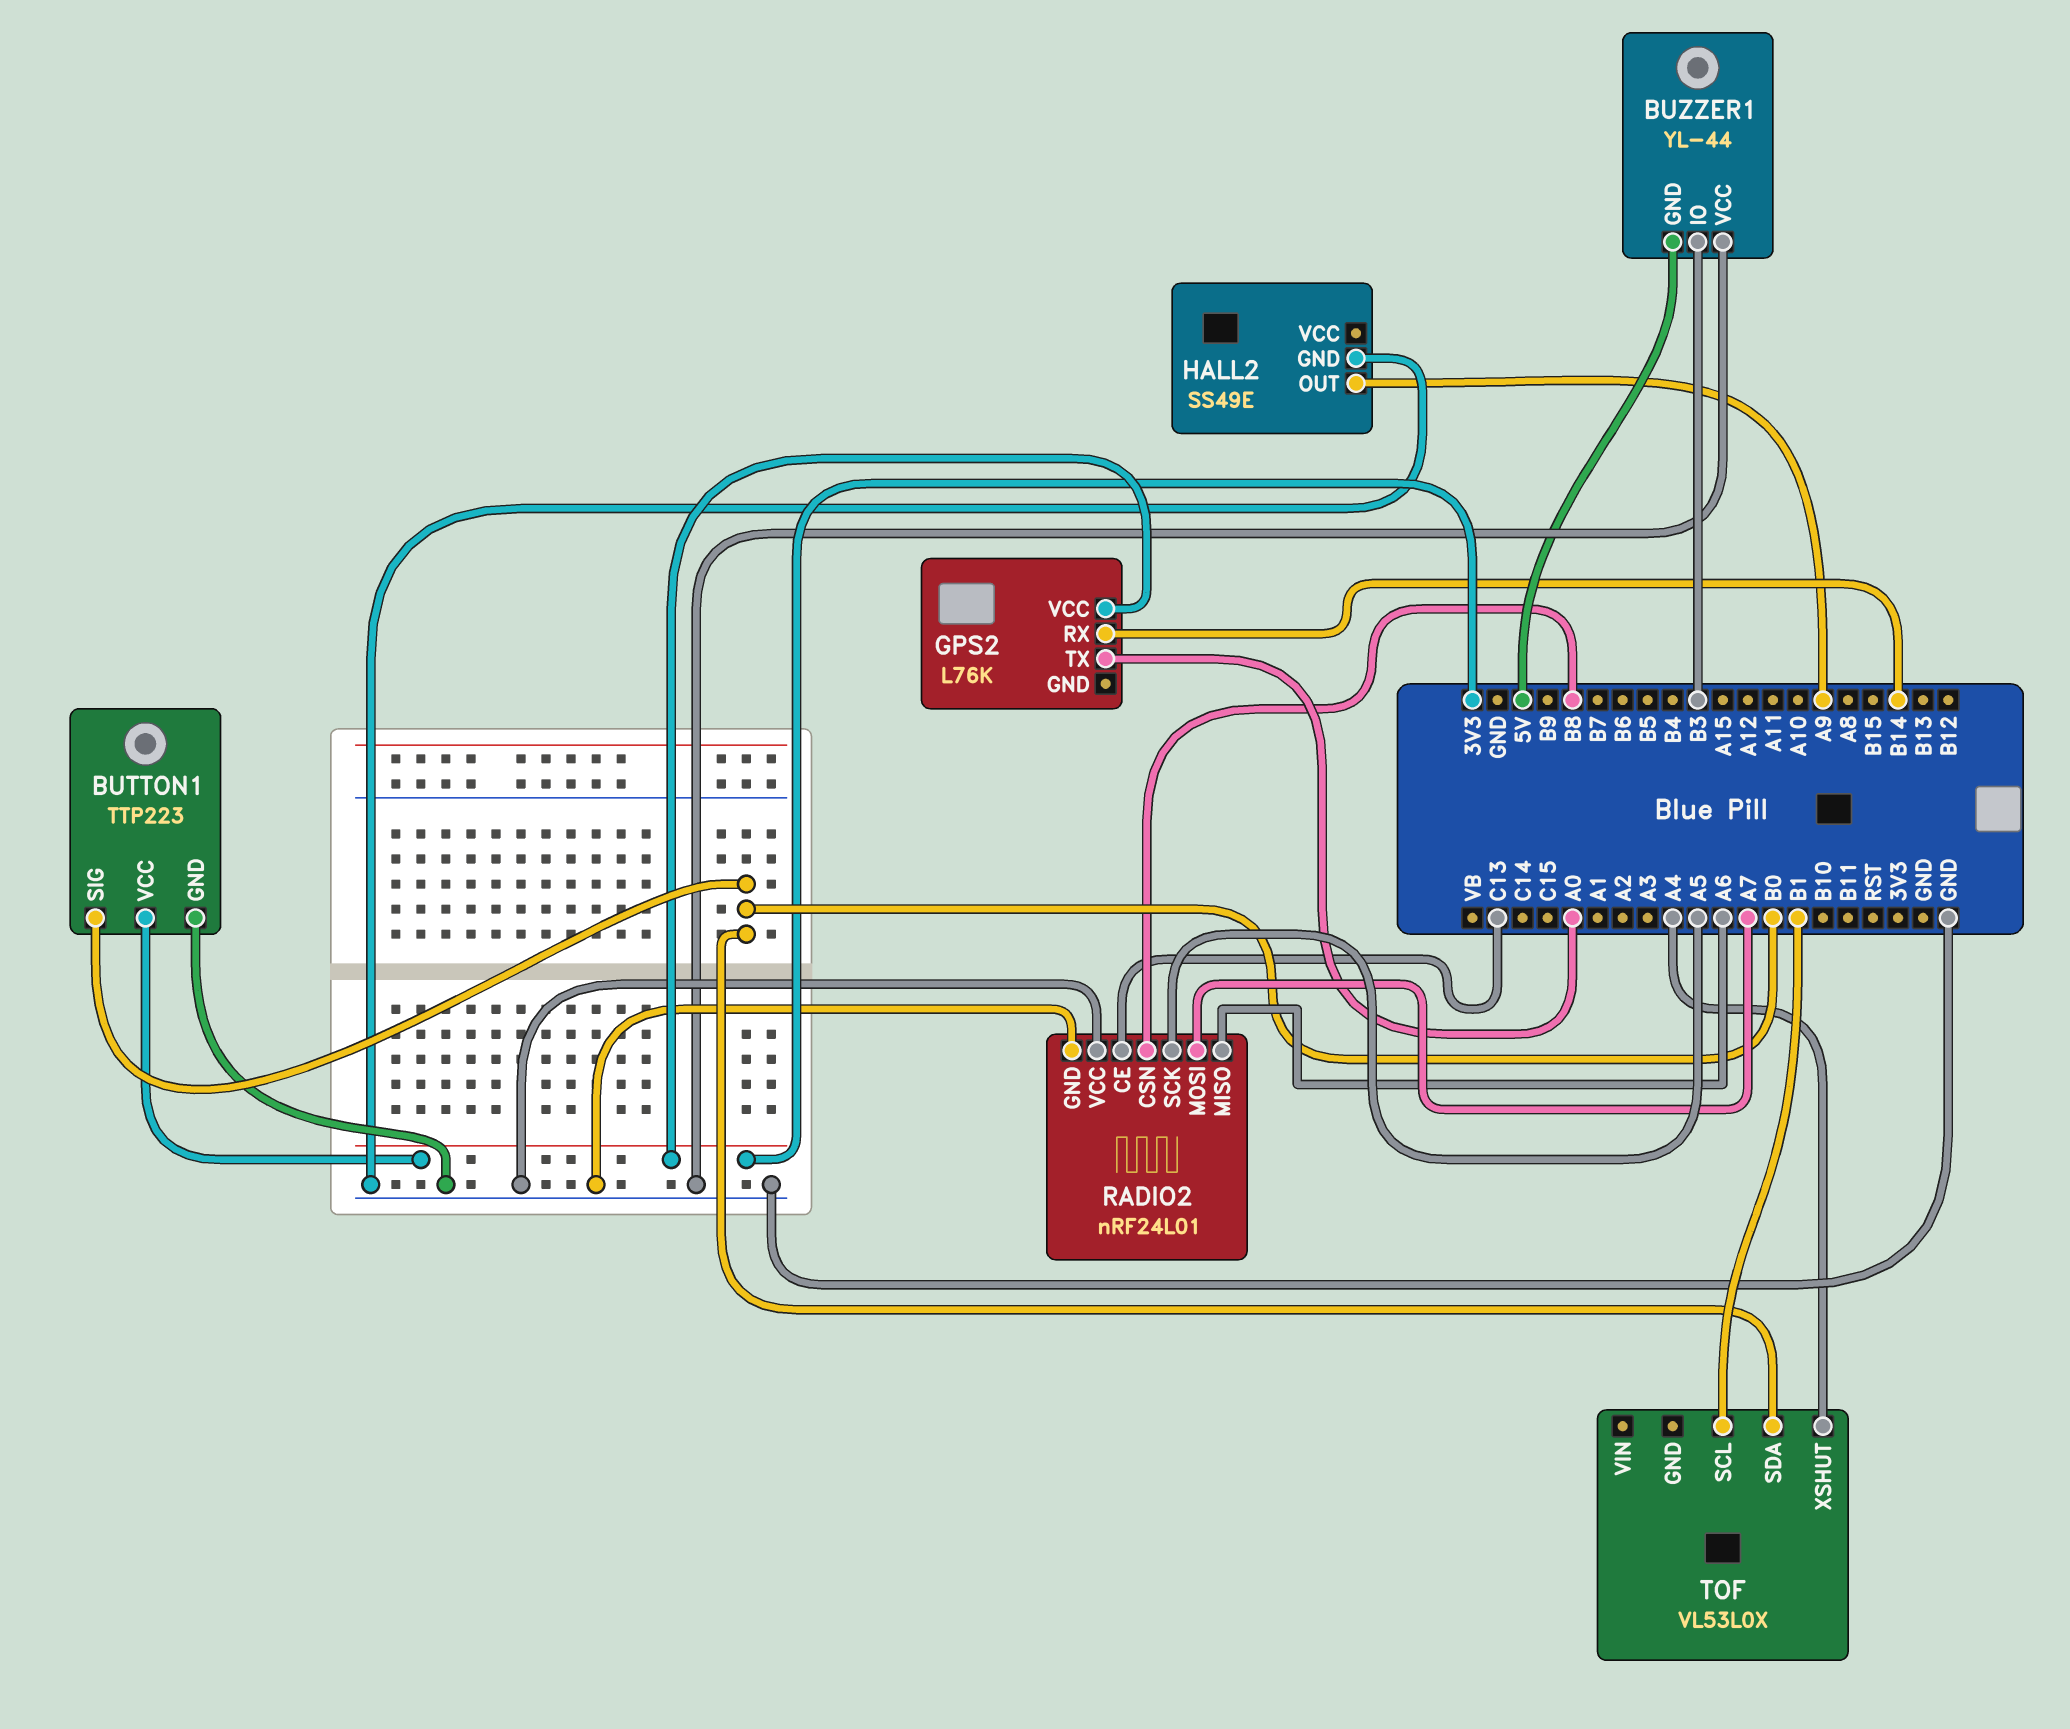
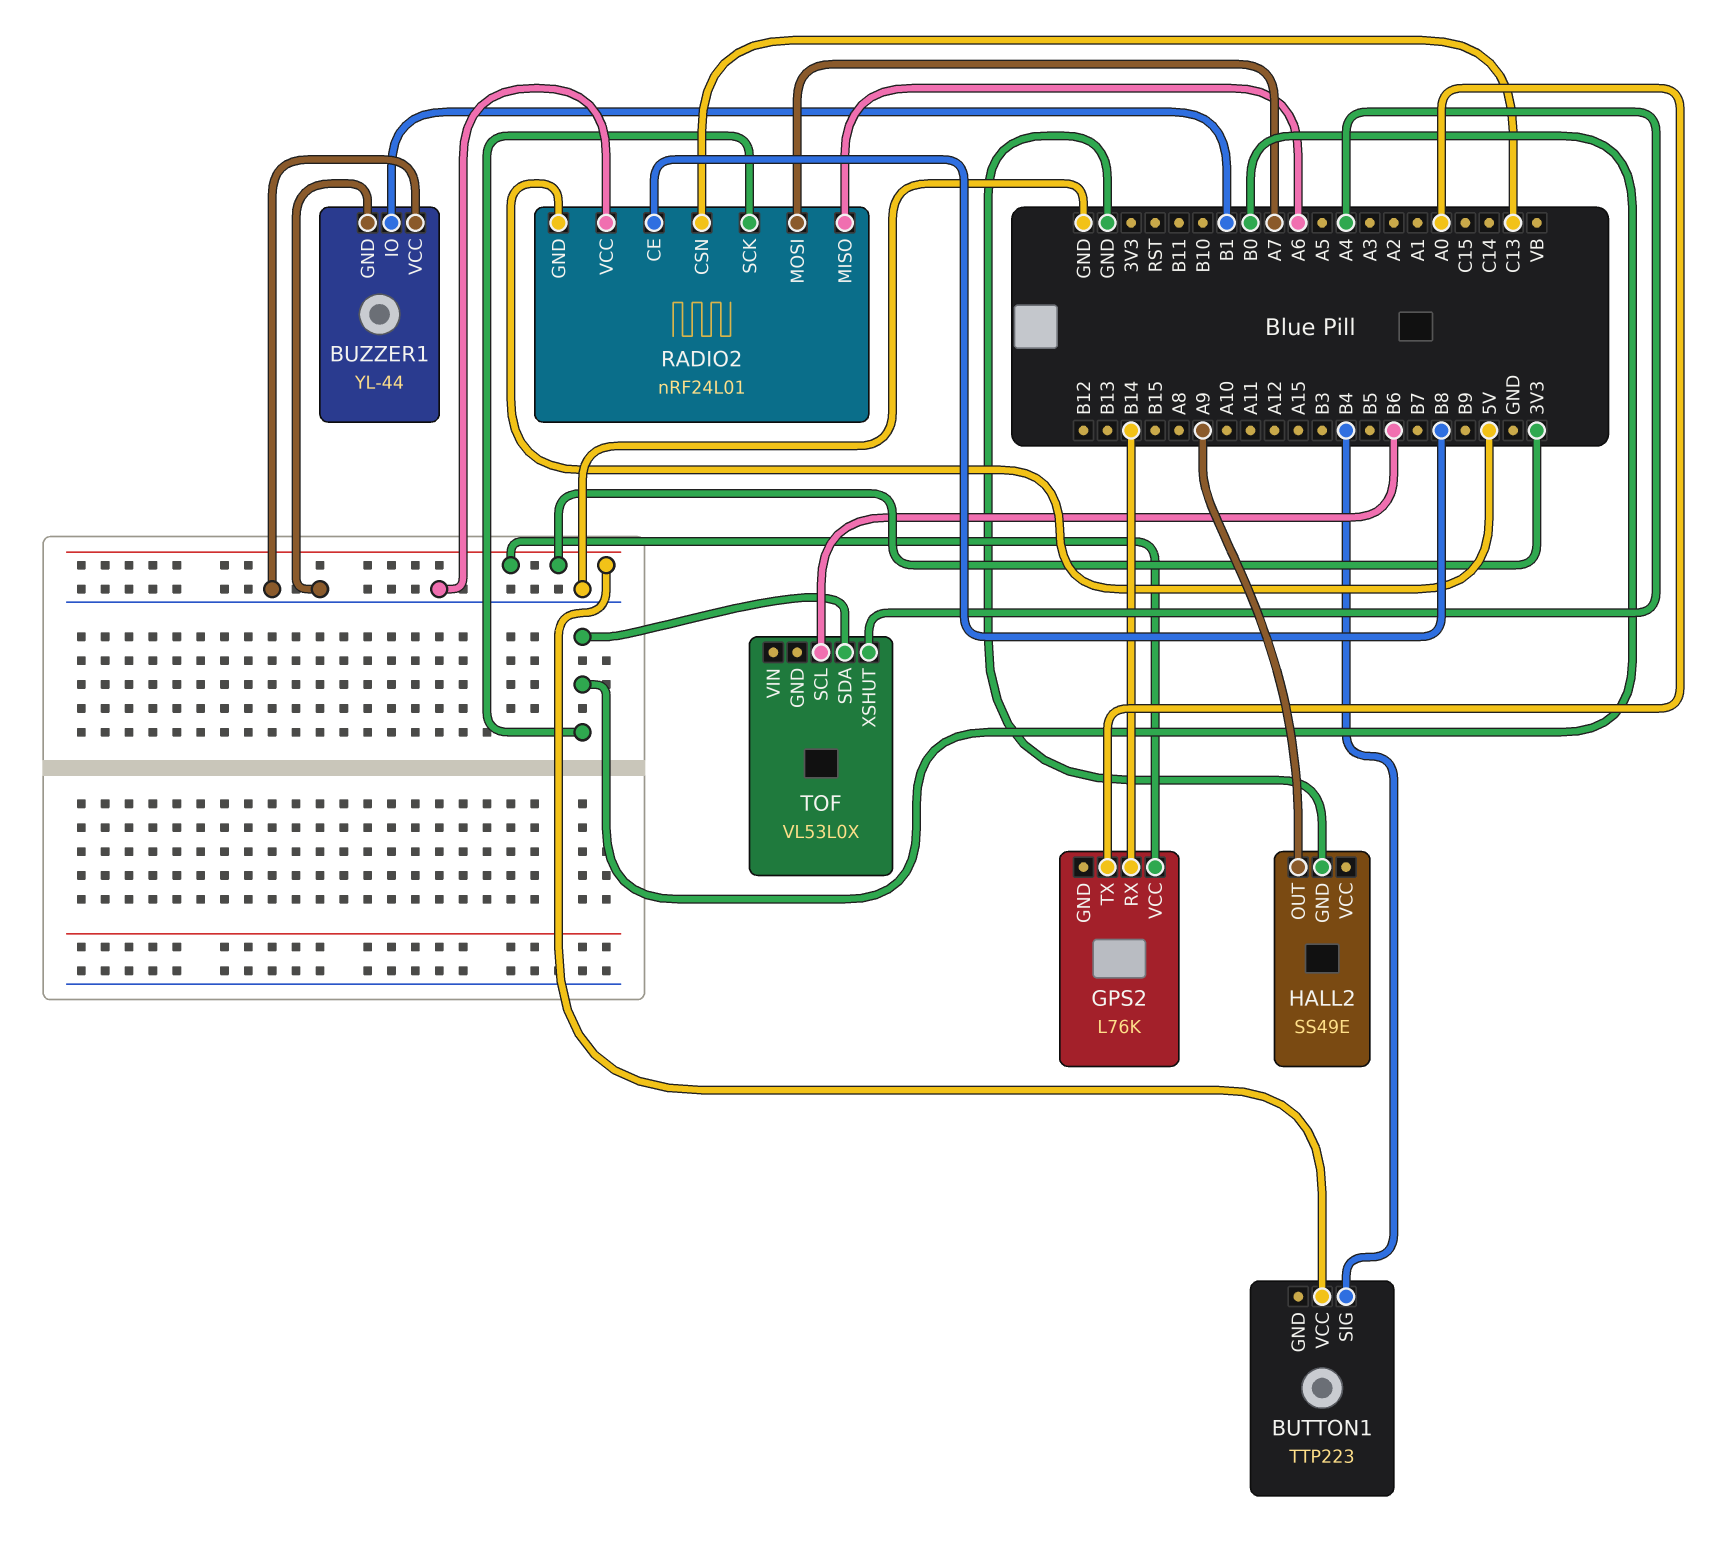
BUTTON1 pin GND: GND -> none
BUTTON1 pin SIG: B0 -> B4
BUZZER1 pin GND: 5V -> GND
BUZZER1 pin IO: B3 -> B1
RADIO2 pin CE: C13 -> B8
RADIO2 pin CSN: B8 -> C13
RADIO2 pin GND: GND -> 5V
RADIO2 pin SCK: A5 -> B0
TOF pin SCL: B1 -> B6

